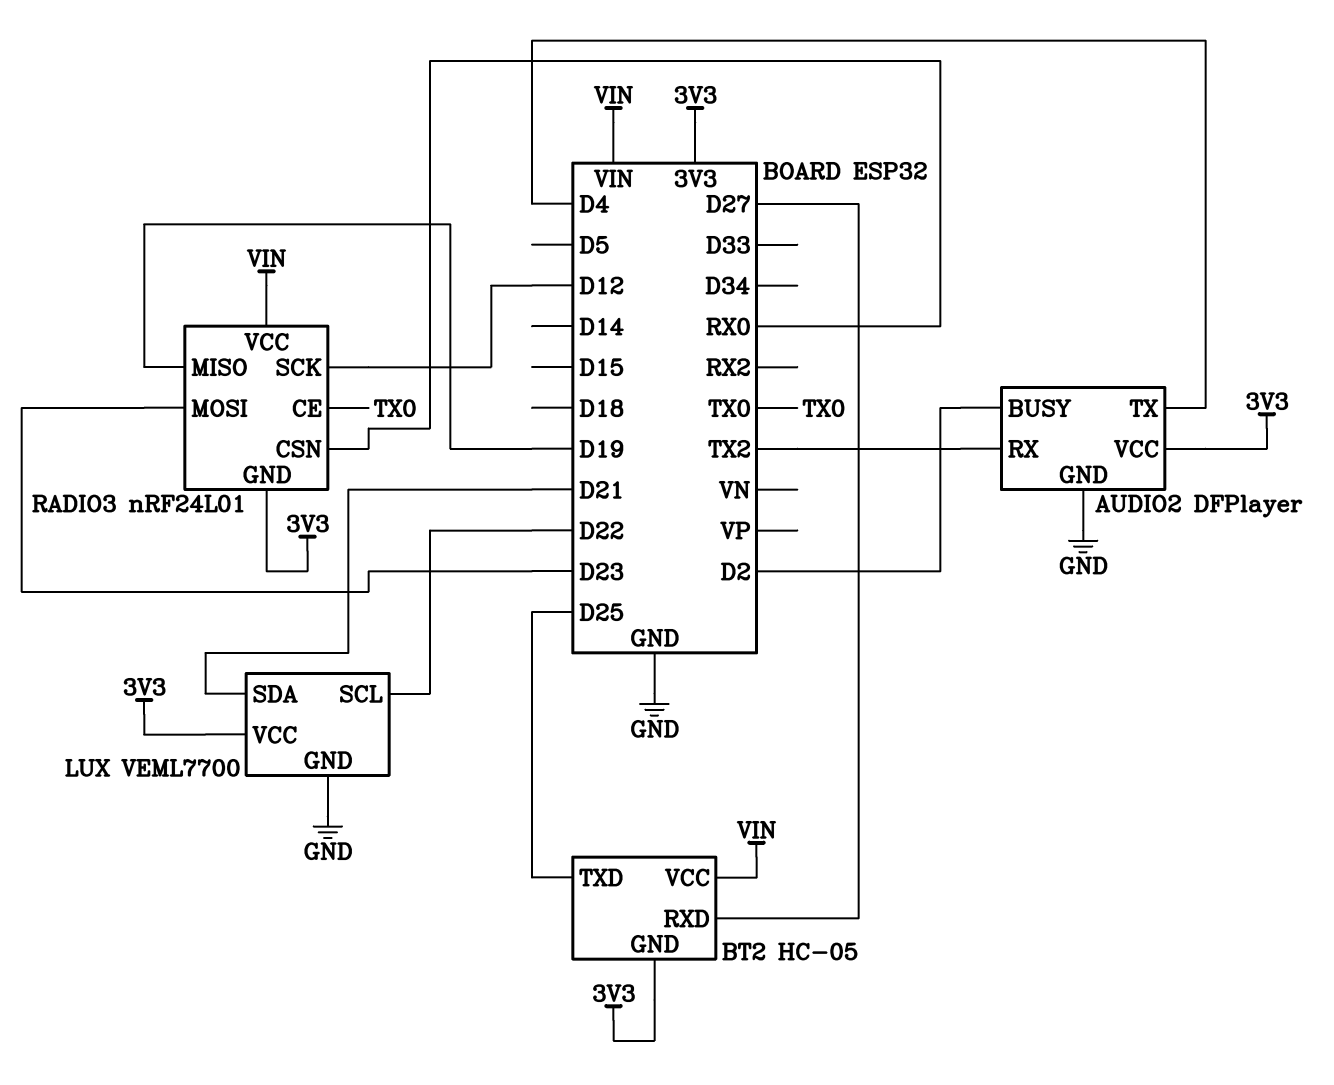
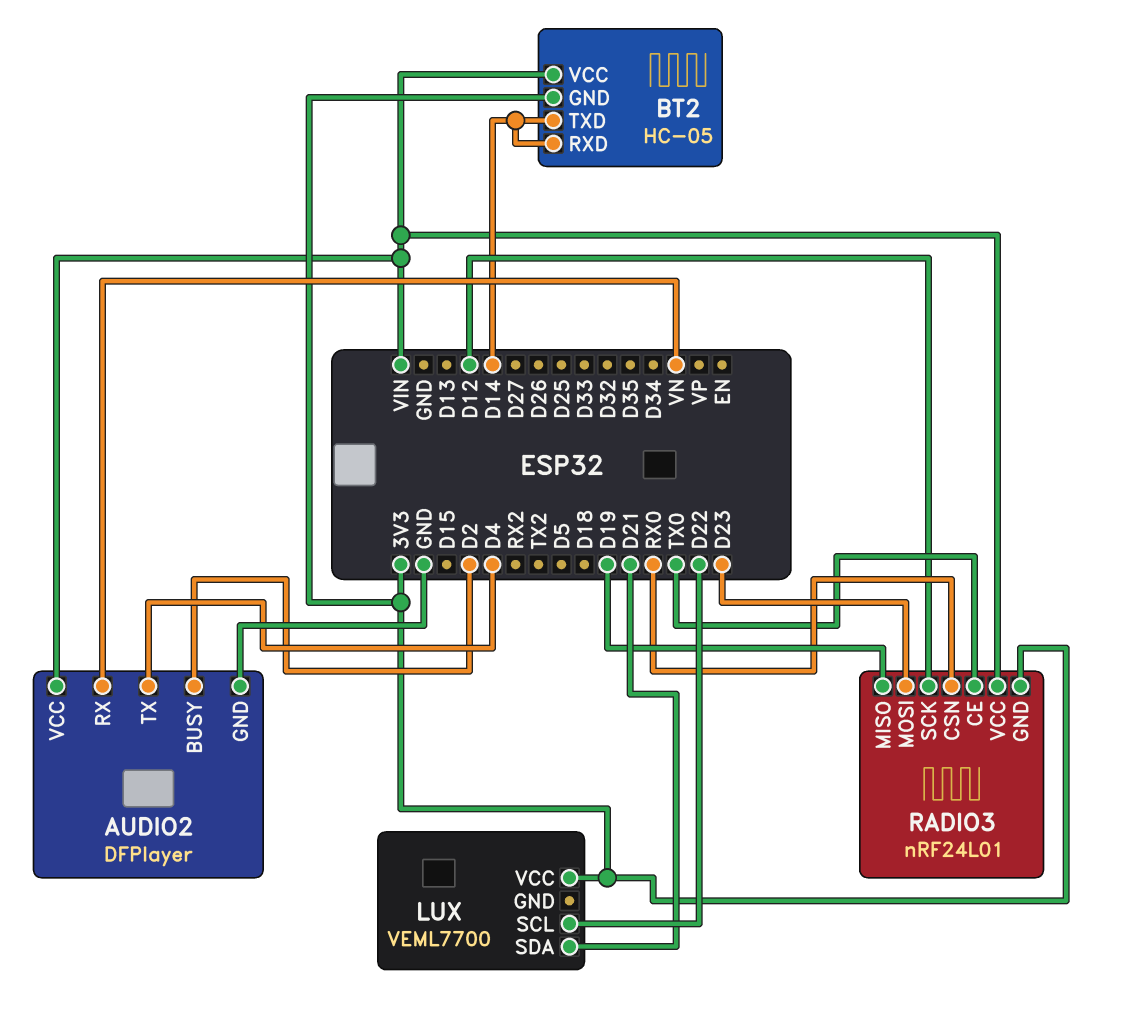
AUDIO2 pin RX: TX2 -> VN
AUDIO2 pin VCC: 3V3 -> VIN
BT2 pin RXD: D27 -> D14
BT2 pin TXD: D25 -> D14
LUX pin GND: GND -> none

